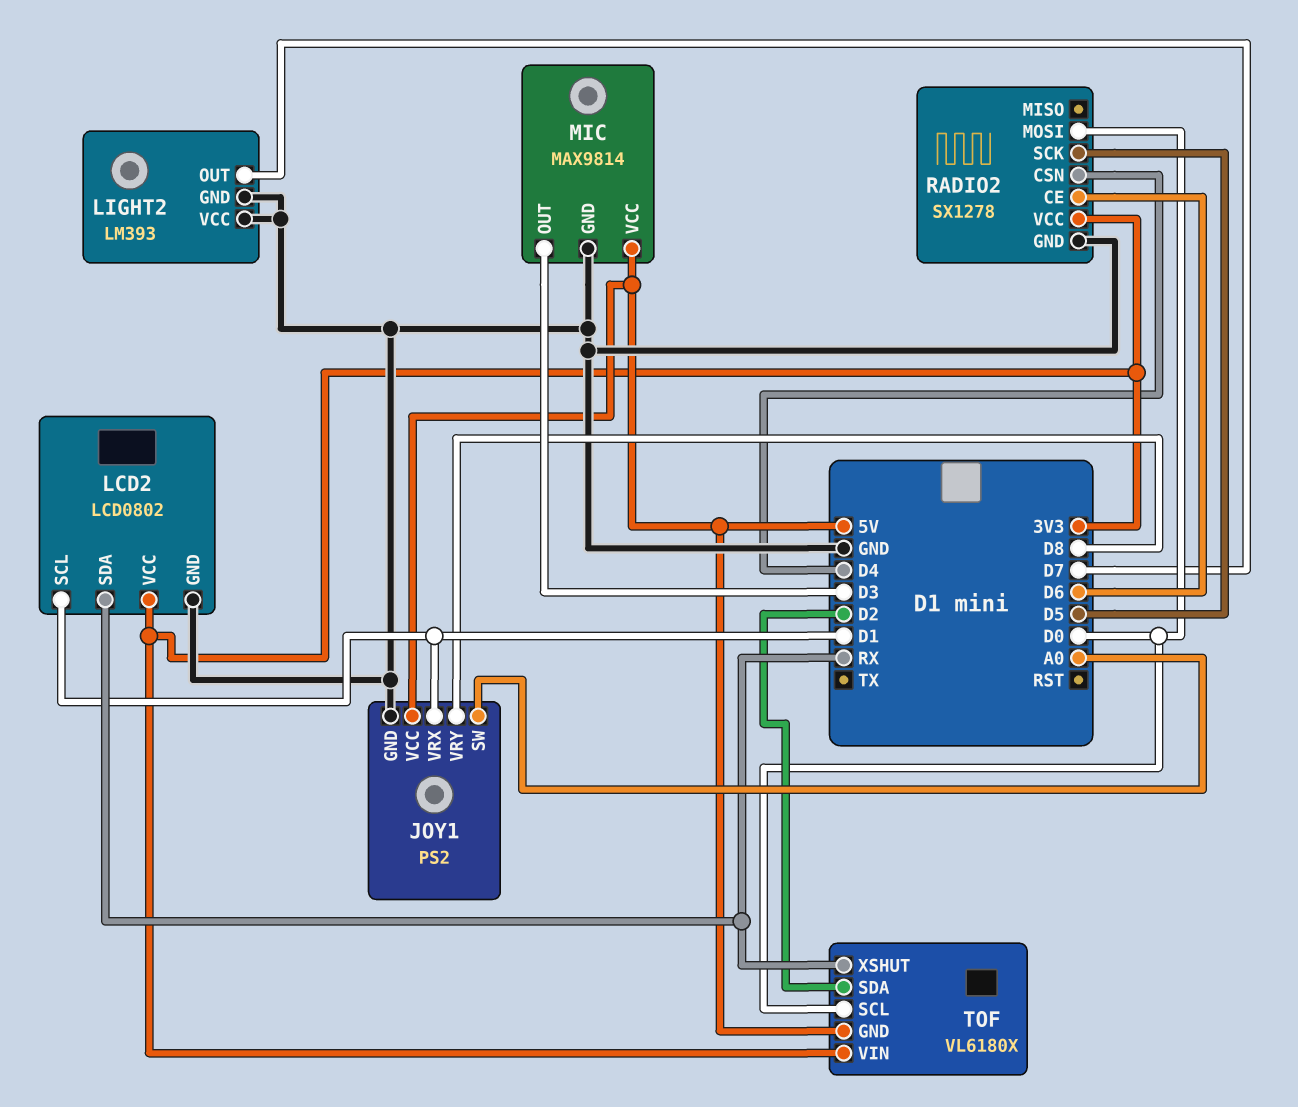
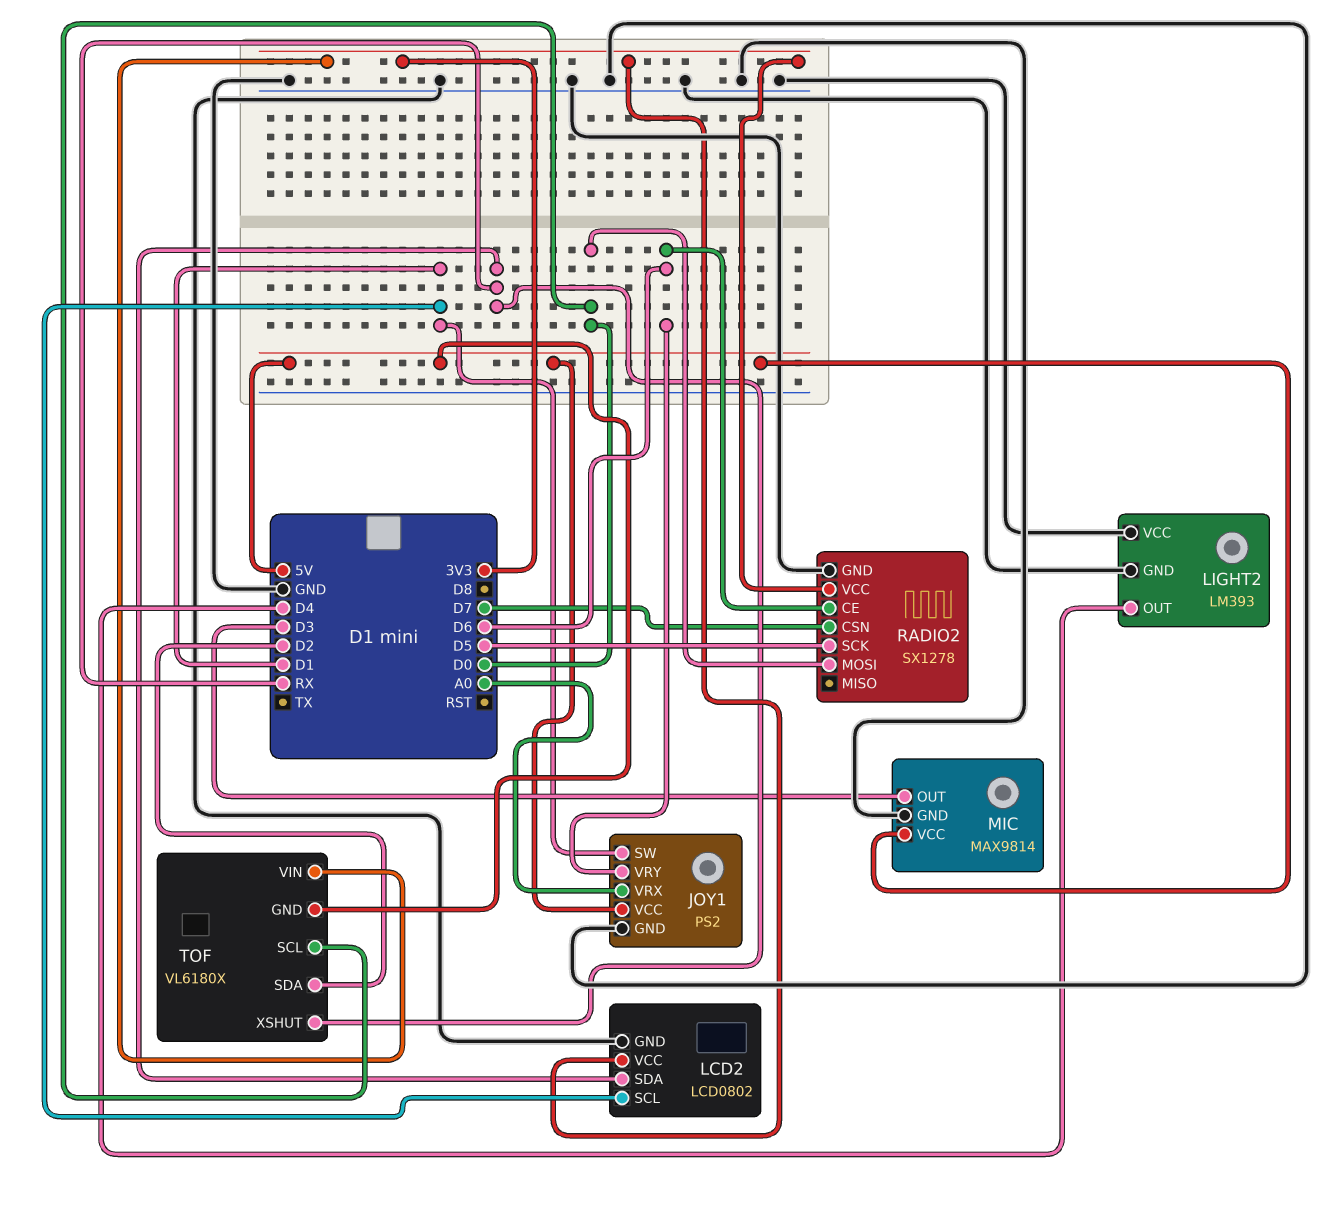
JOY1 pin SW: A0 -> D1
JOY1 pin VRX: D1 -> A0
JOY1 pin VRY: D8 -> D6
LIGHT2 pin OUT: D7 -> D4
RADIO2 pin CSN: D4 -> D7

